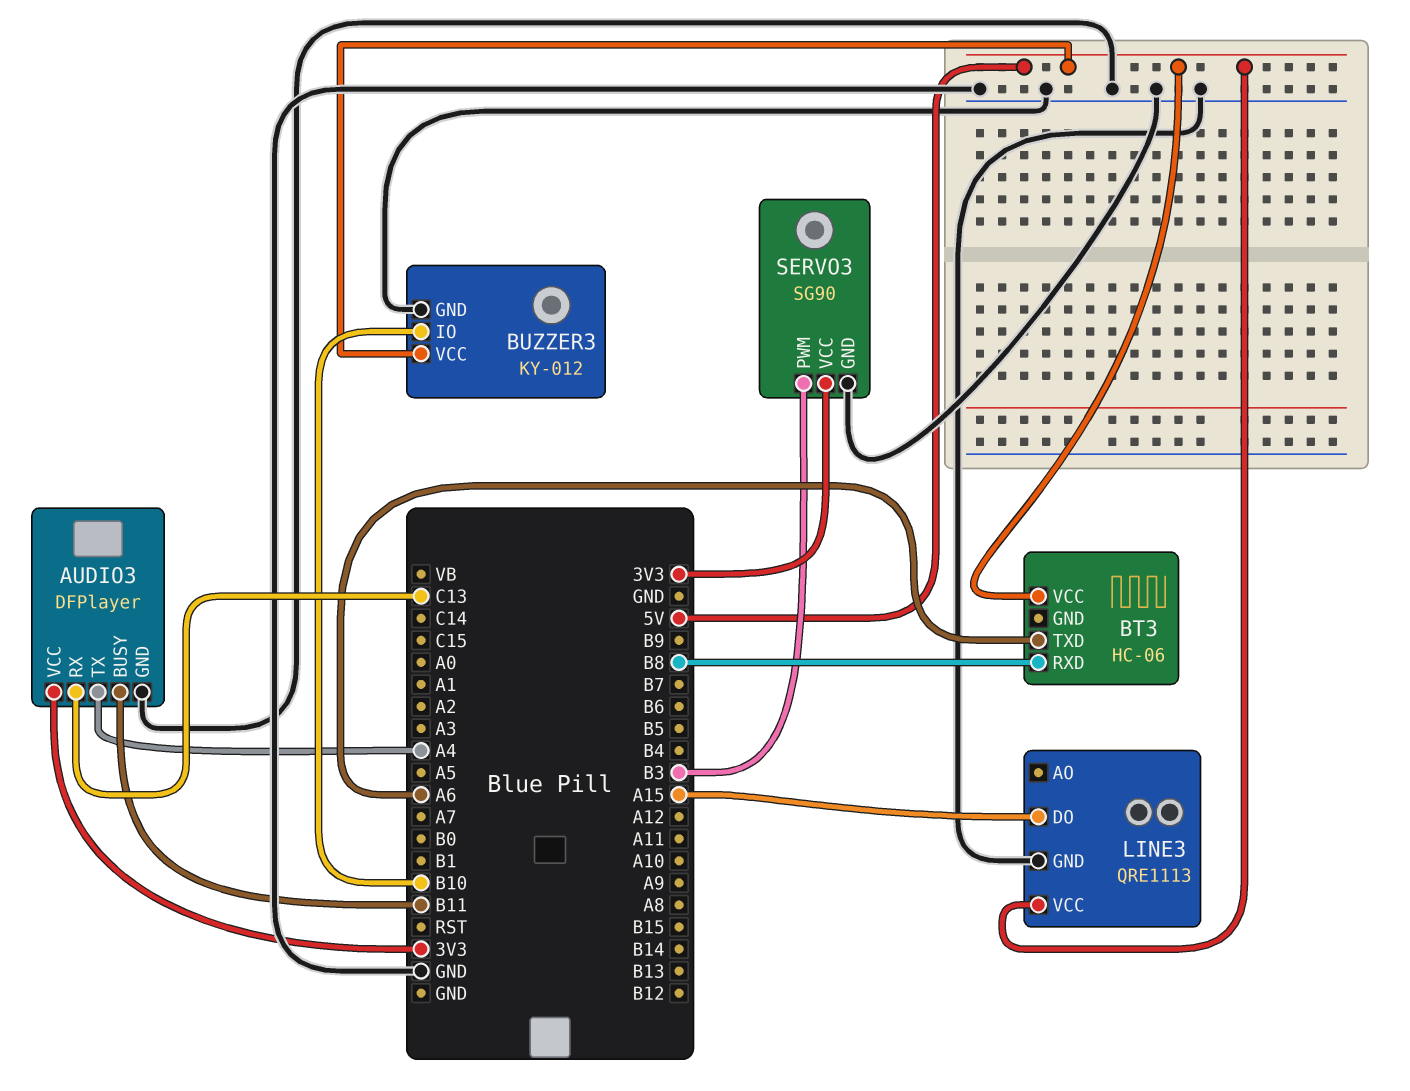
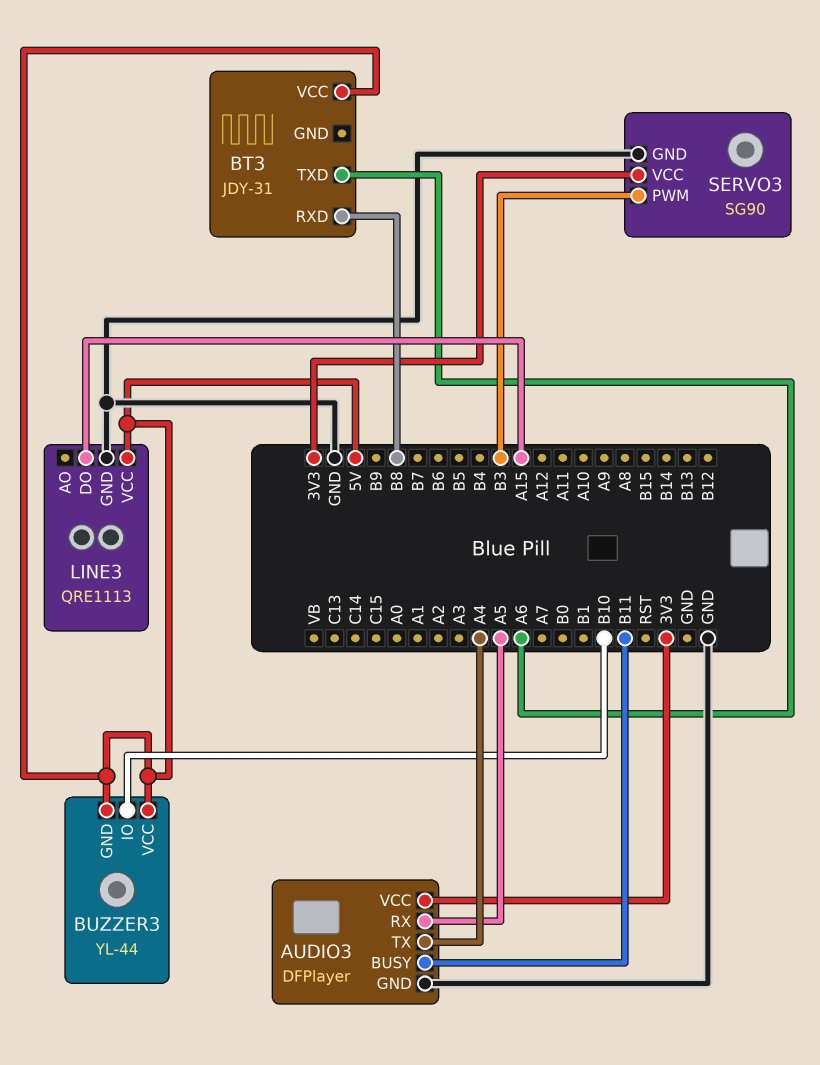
AUDIO3 pin RX: C13 -> A5
BT3: HC-06 -> JDY-31
BUZZER3: KY-012 -> YL-44
BUZZER3 pin GND: GND -> 5V

